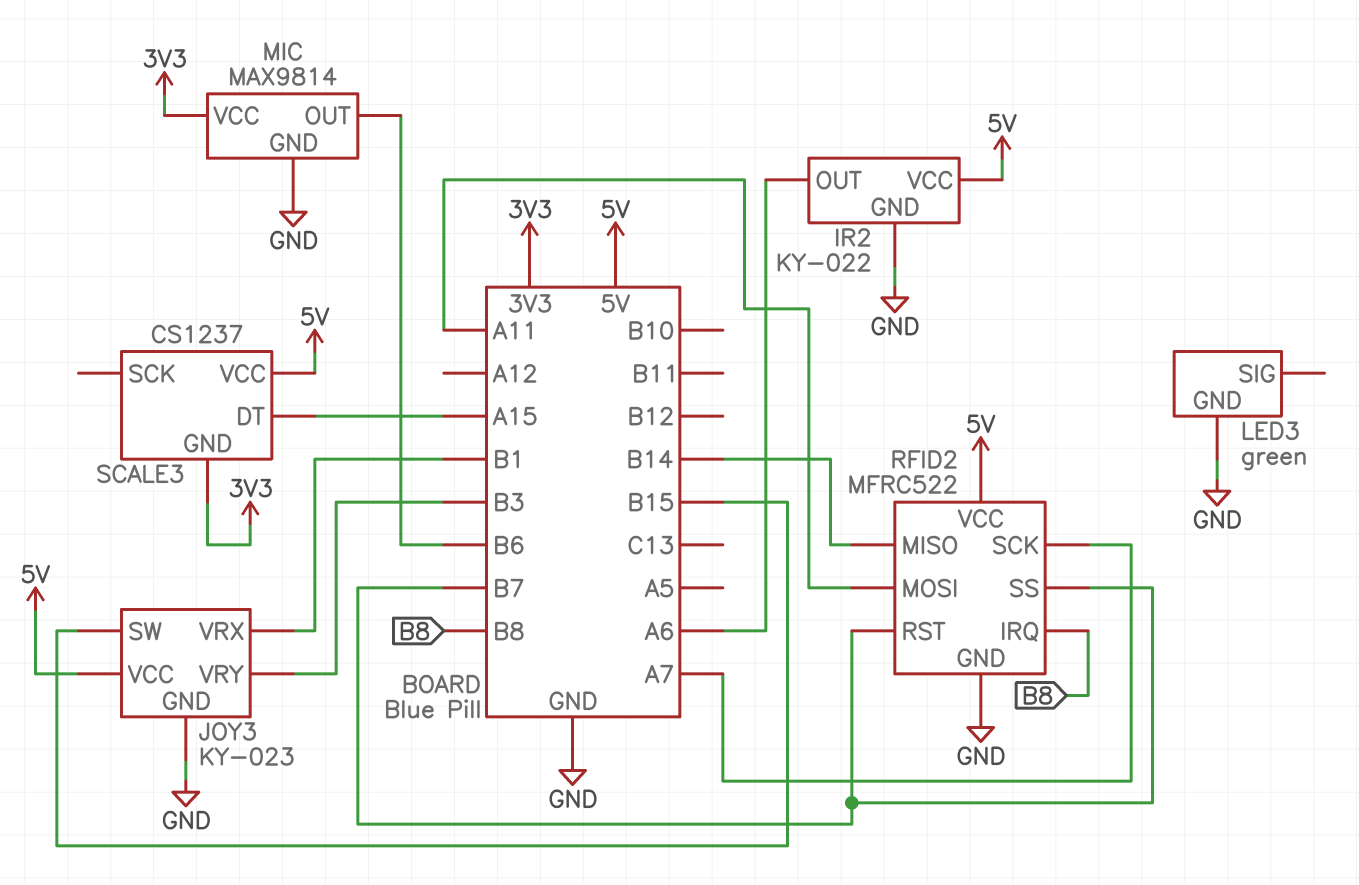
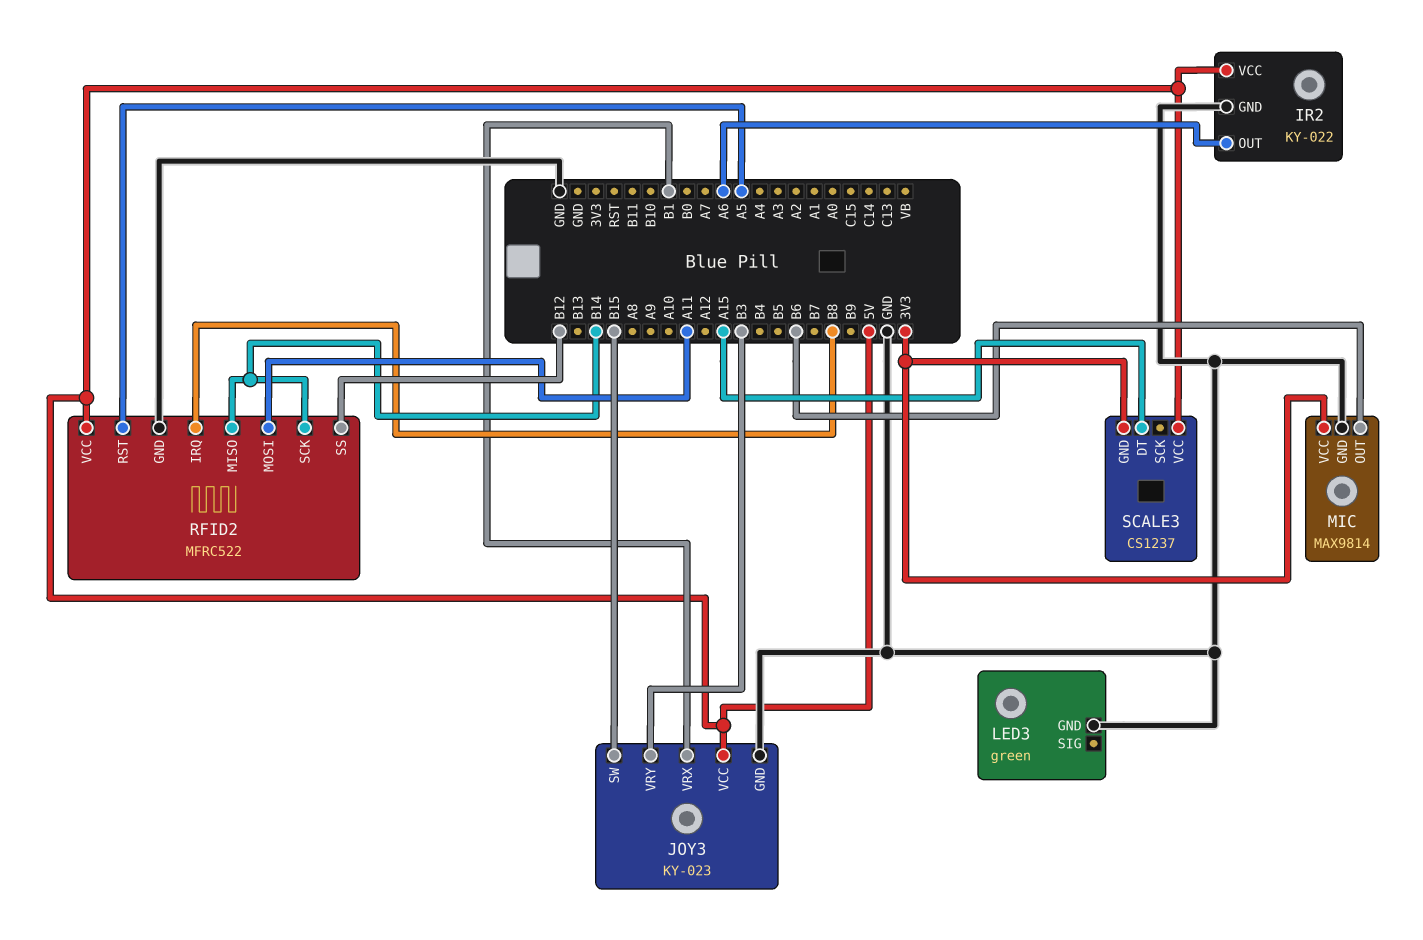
RFID2 pin RST: B7 -> A5
RFID2 pin SCK: A7 -> B14
RFID2 pin SS: B7 -> B12

